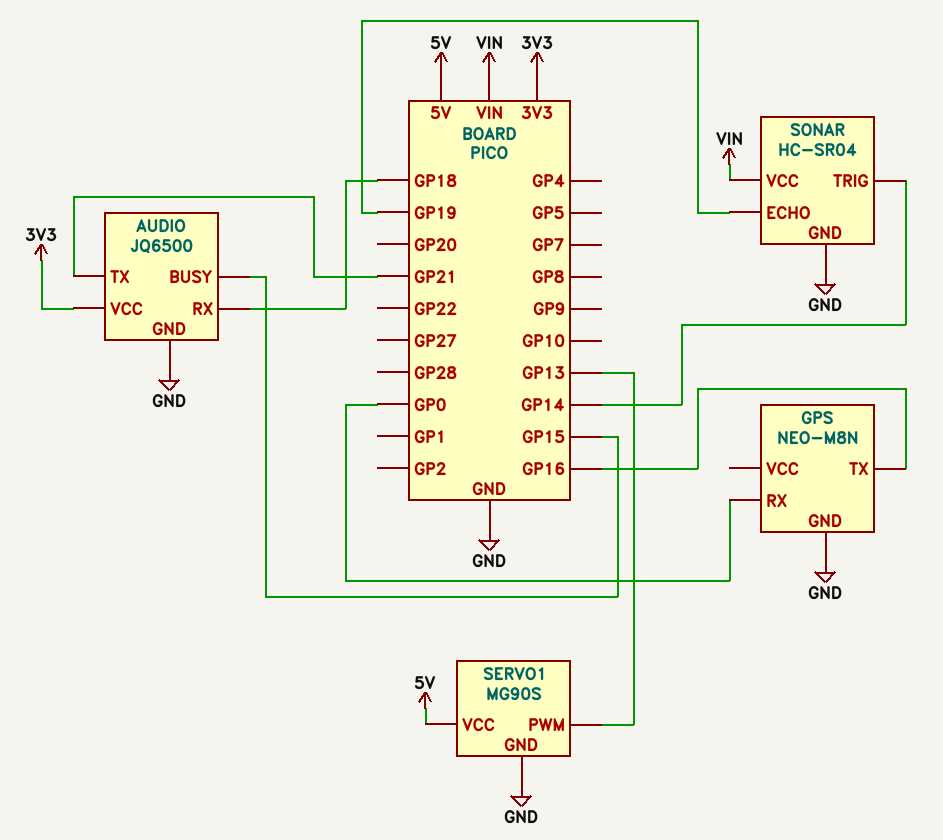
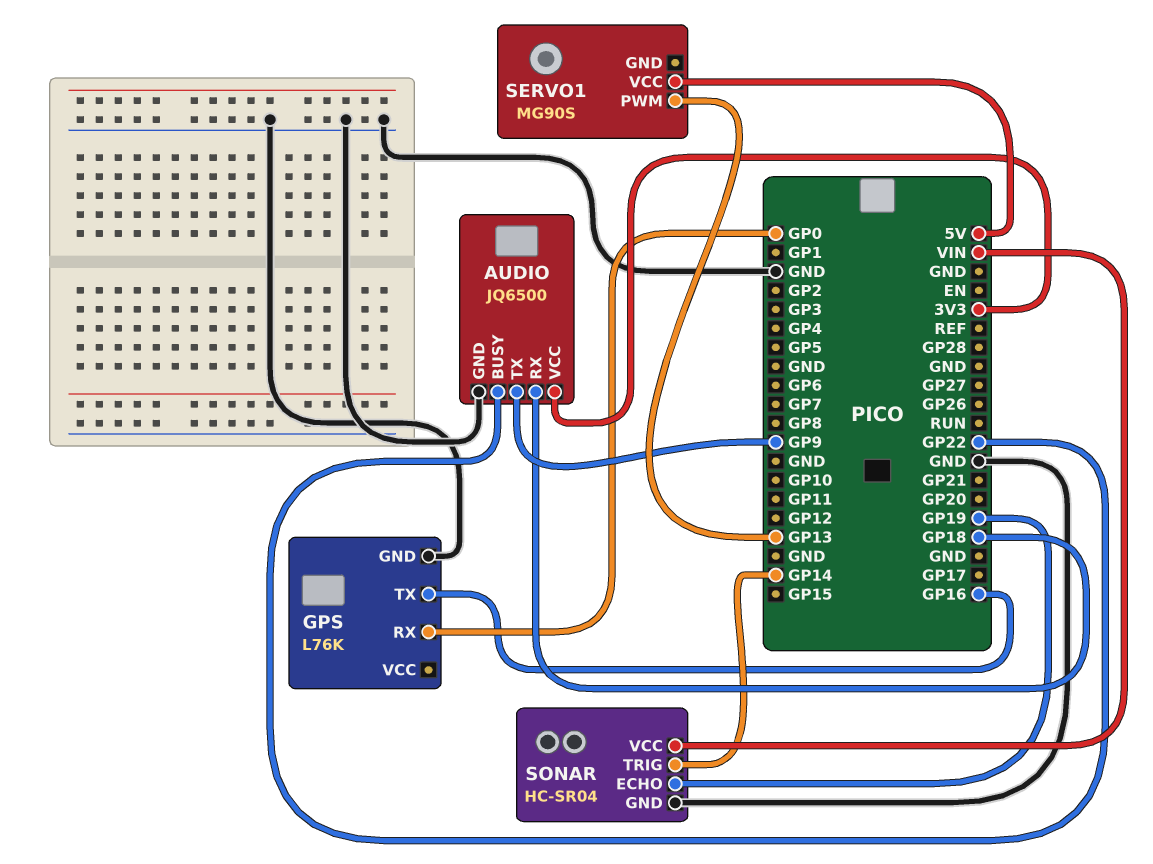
AUDIO pin BUSY: GP15 -> GP22
AUDIO pin TX: GP21 -> GP9
GPS: NEO-M8N -> L76K
SERVO1 pin GND: GND -> none

